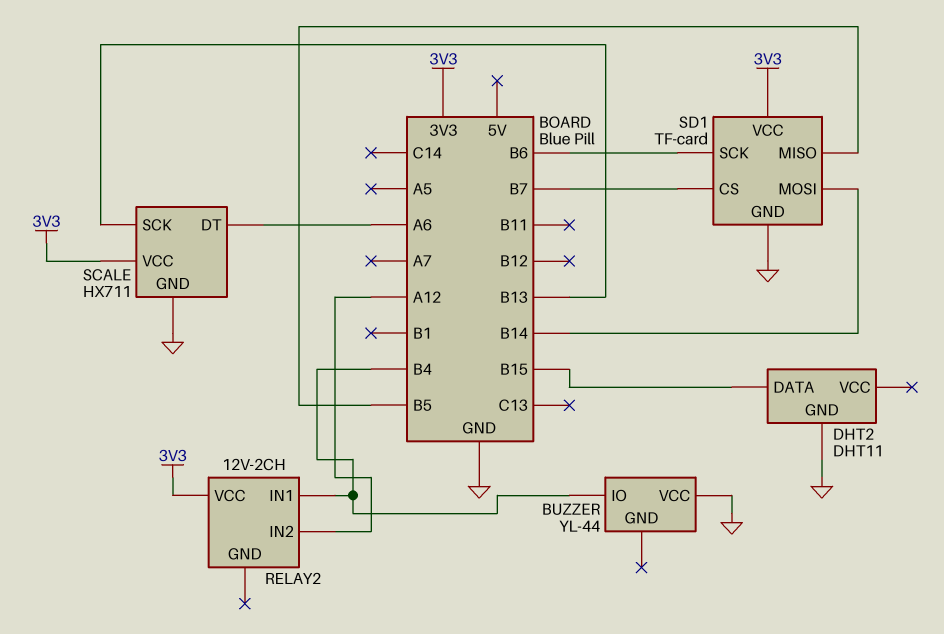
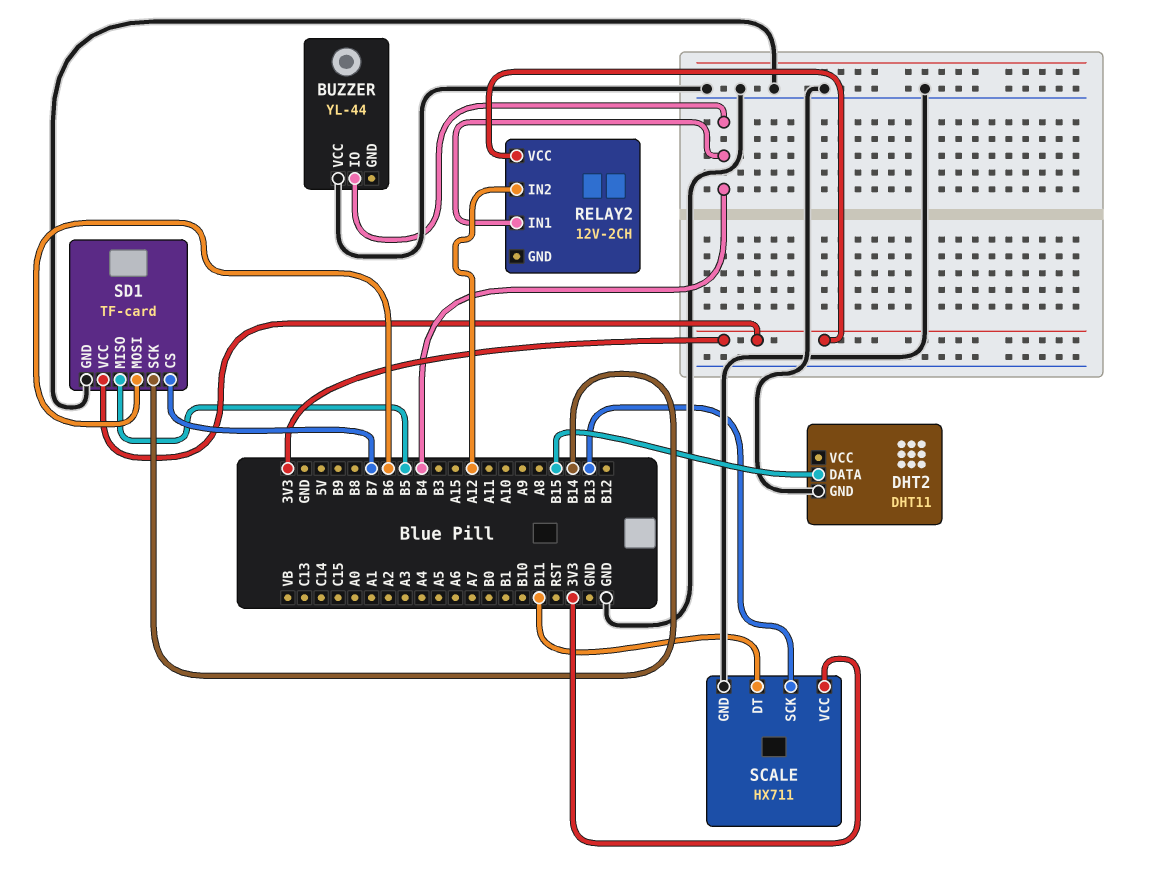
SCALE pin DT: A6 -> B11
SD1 pin MOSI: B14 -> B6
SD1 pin SCK: B6 -> B14

